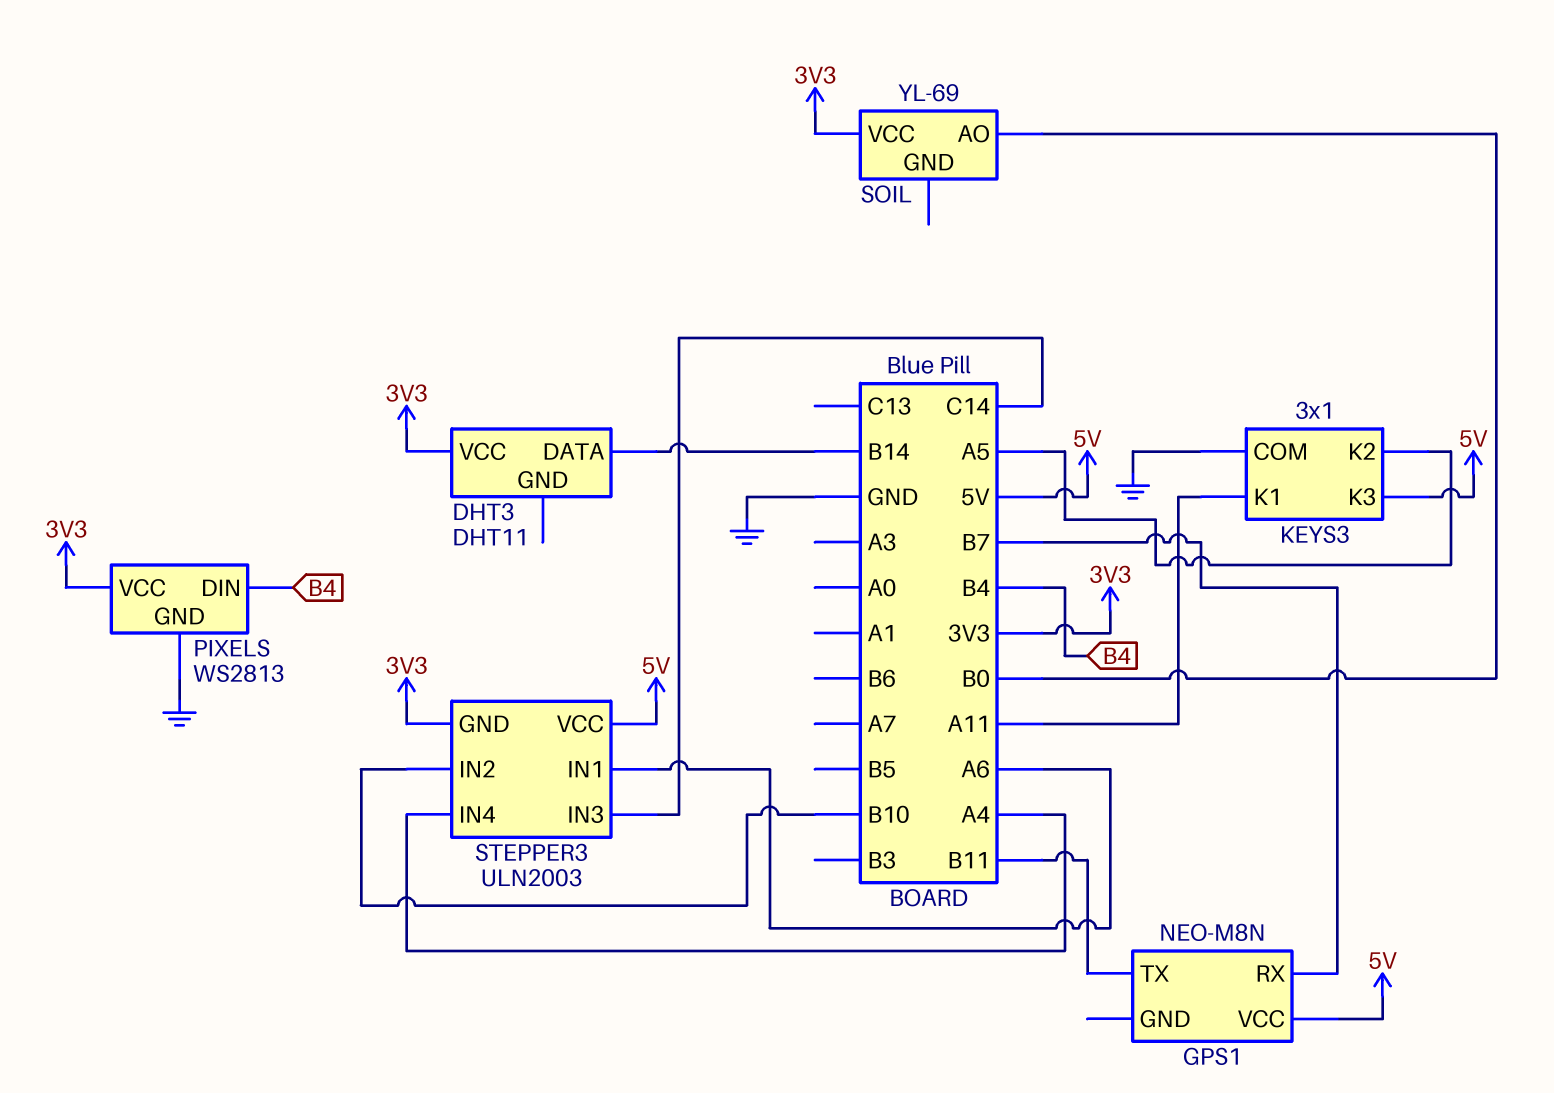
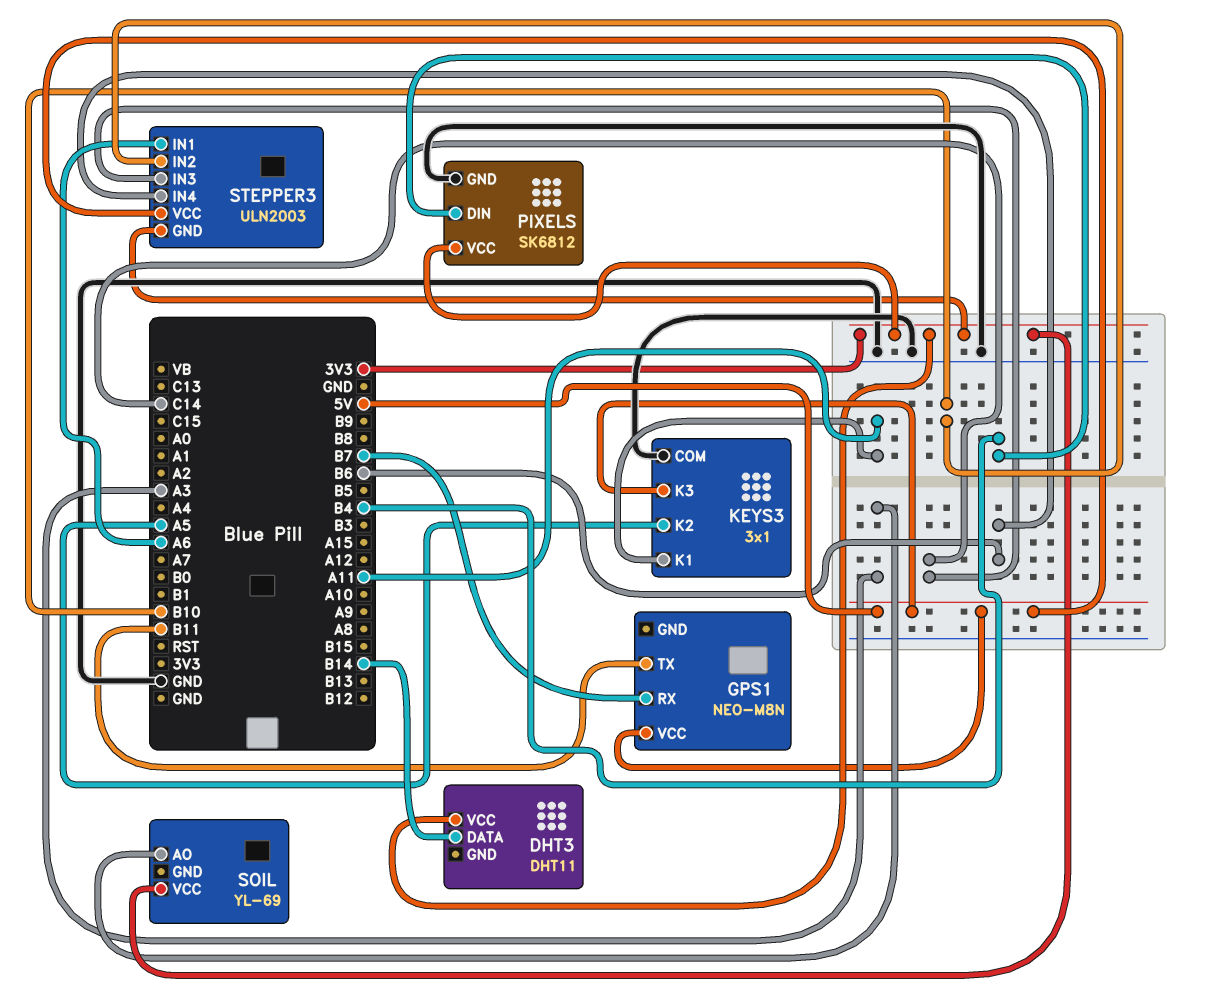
PIXELS: WS2813 -> SK6812
SOIL pin AO: B0 -> A3
STEPPER3 pin IN4: A4 -> B6

